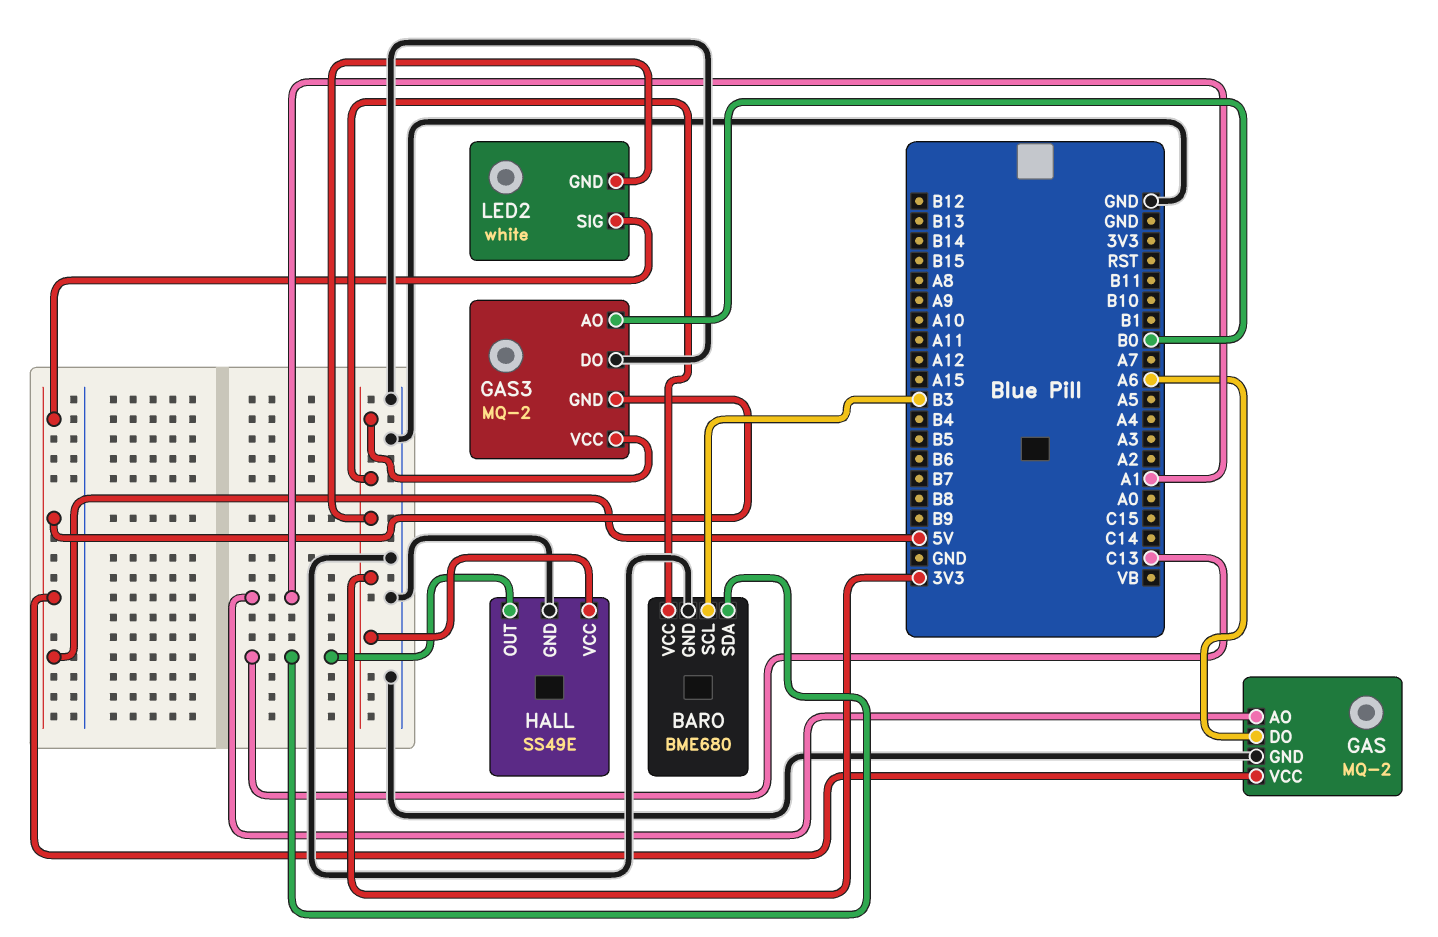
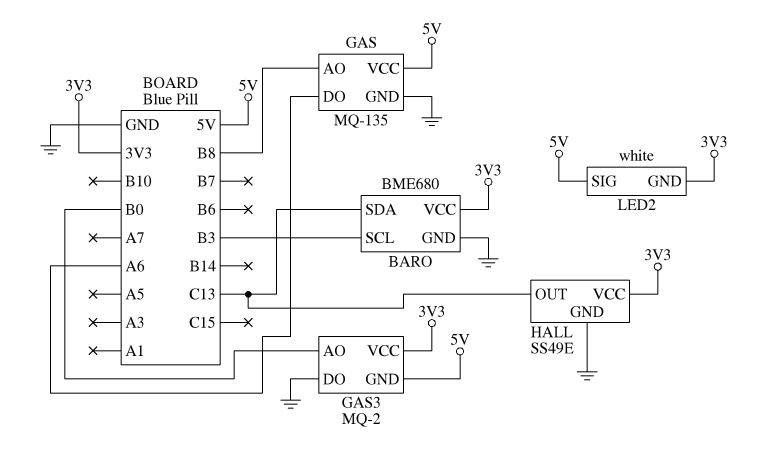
GAS: MQ-2 -> MQ-135
GAS pin AO: A1 -> B8

